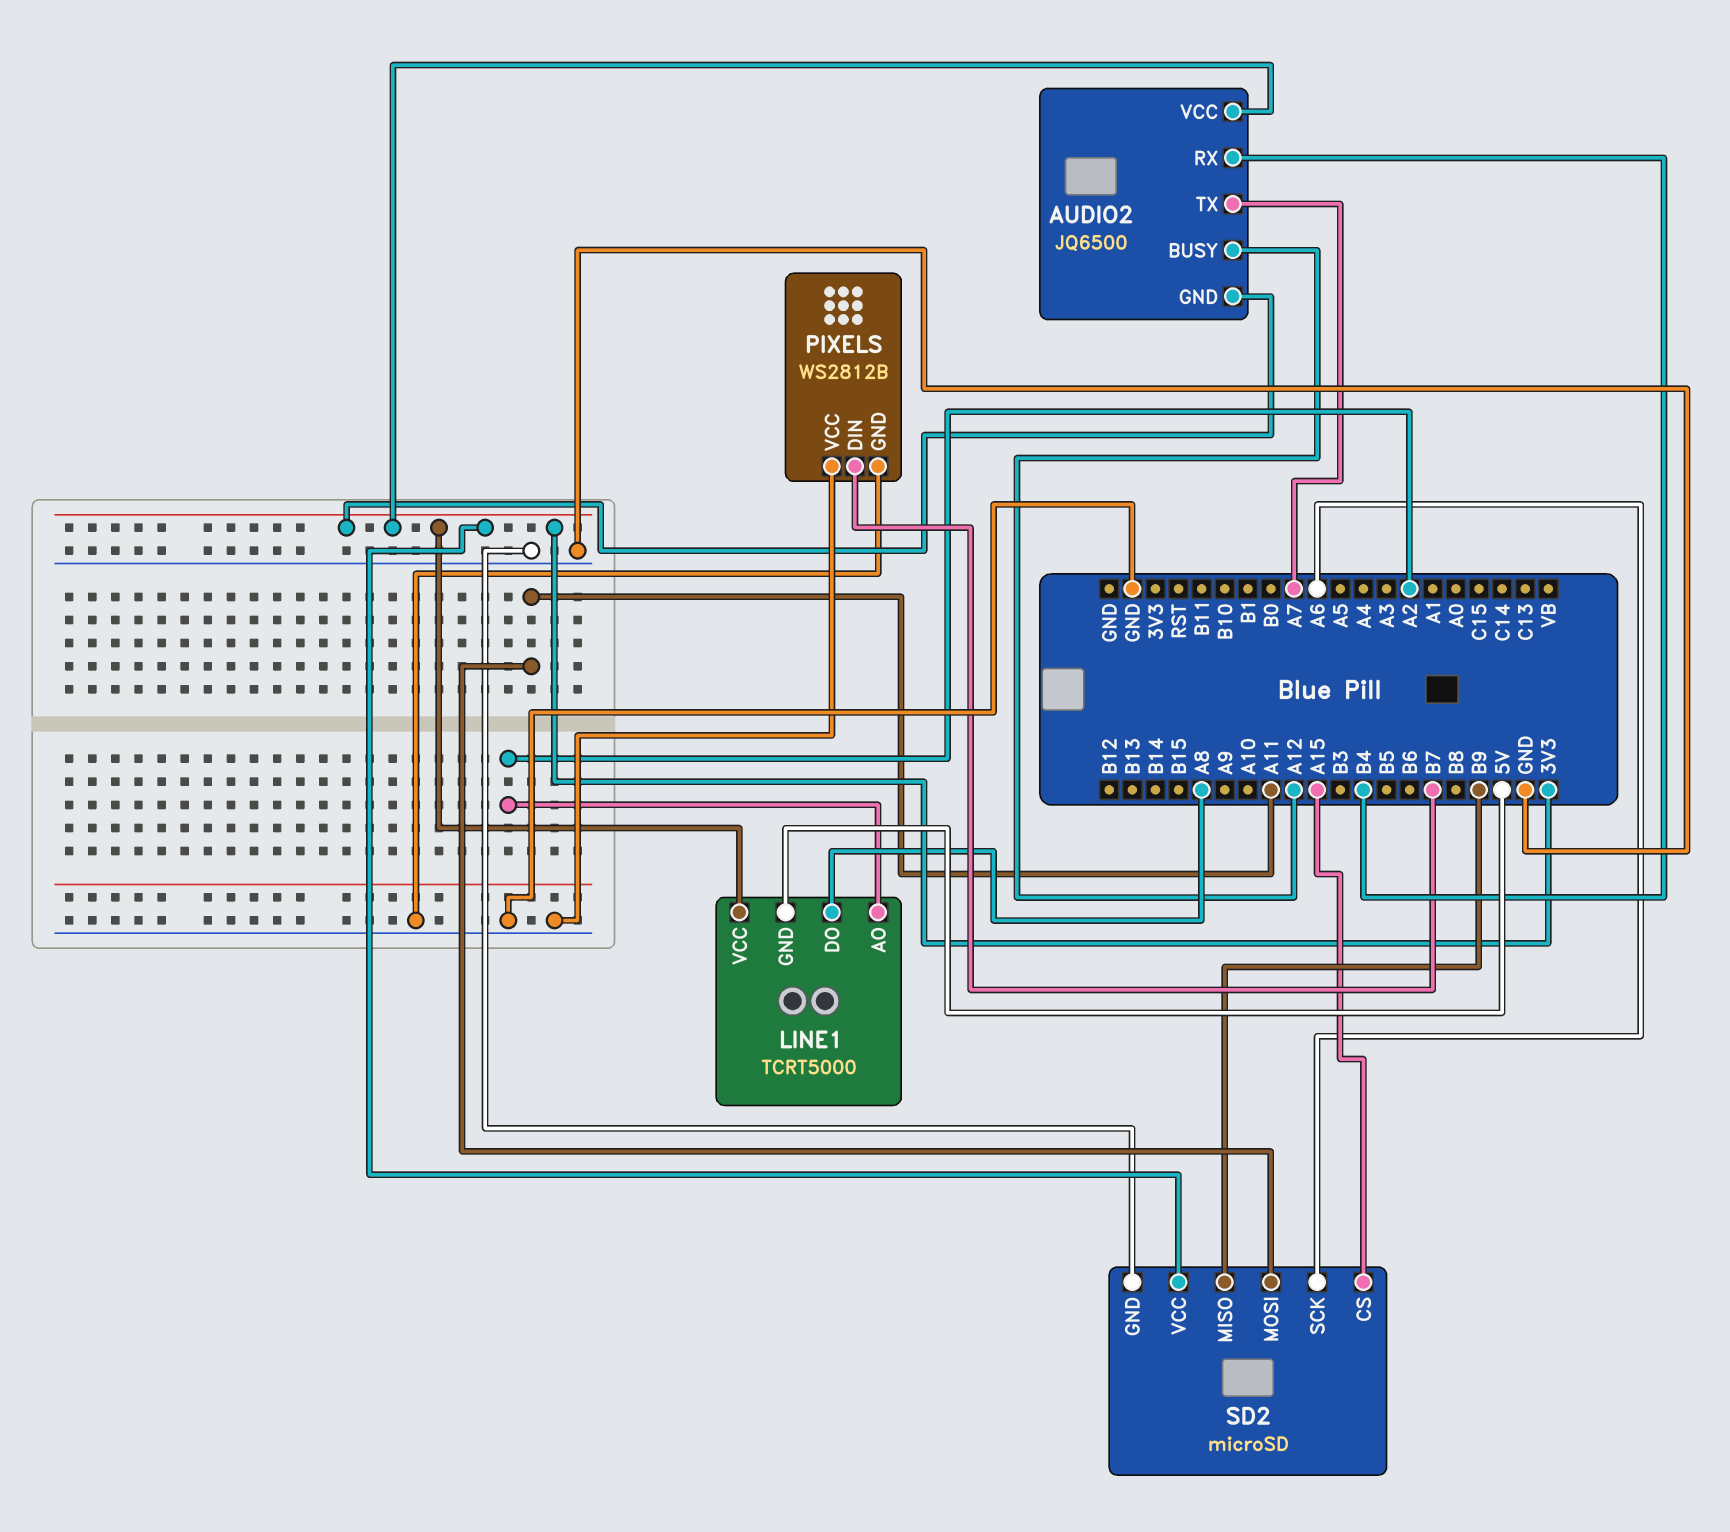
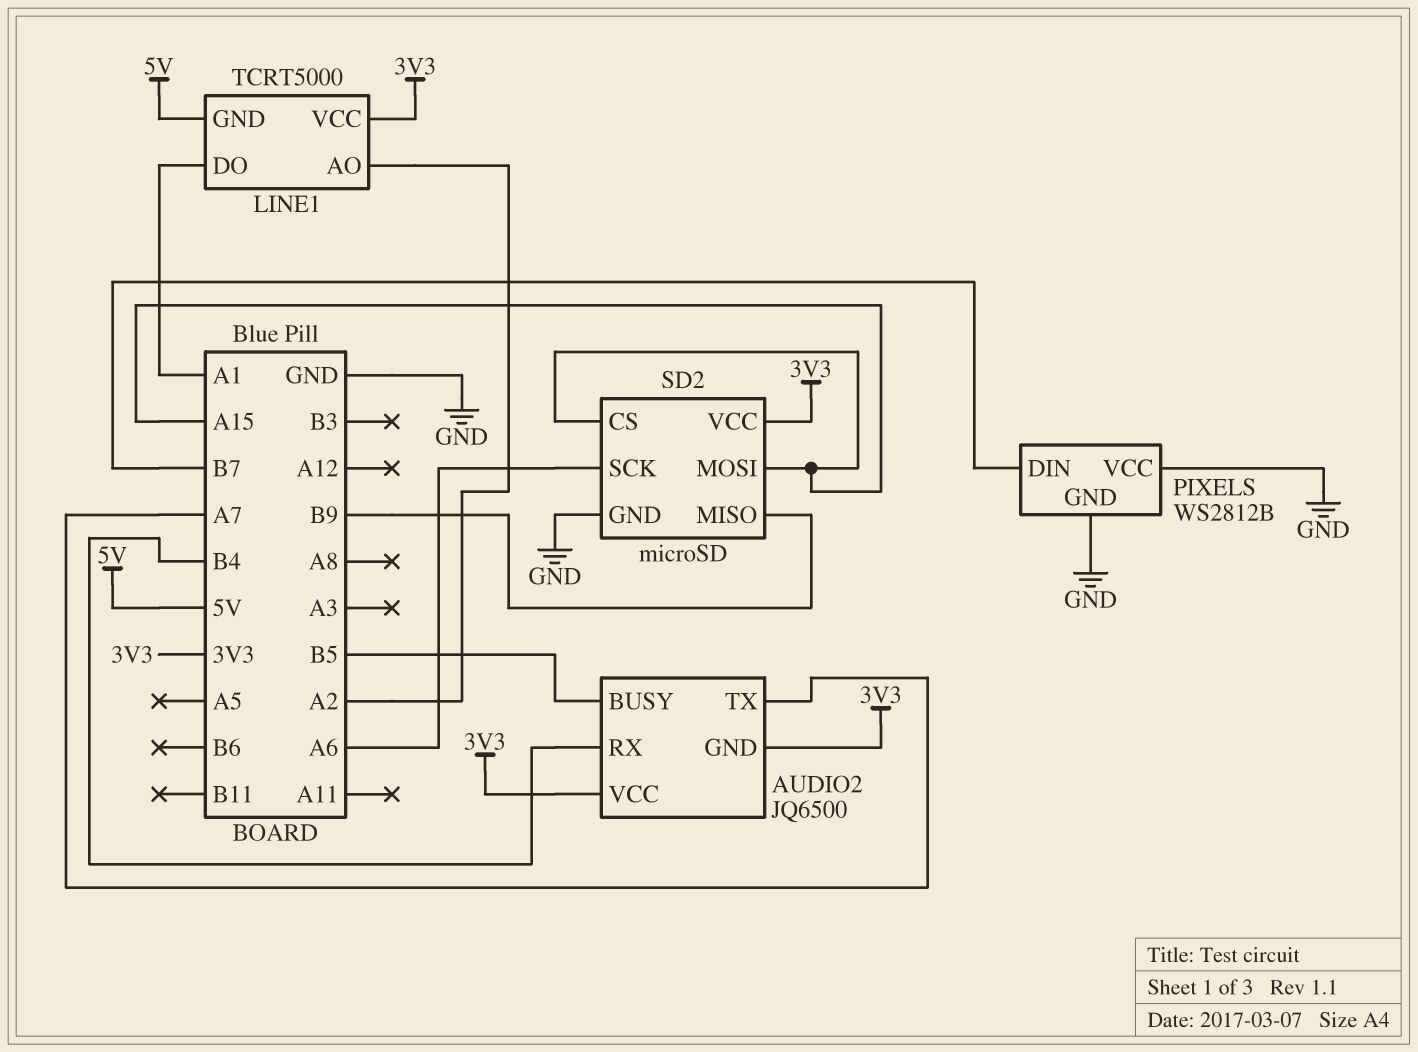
AUDIO2 pin BUSY: A12 -> B5
LINE1 pin DO: A8 -> A1
SD2 pin MOSI: A11 -> A15

